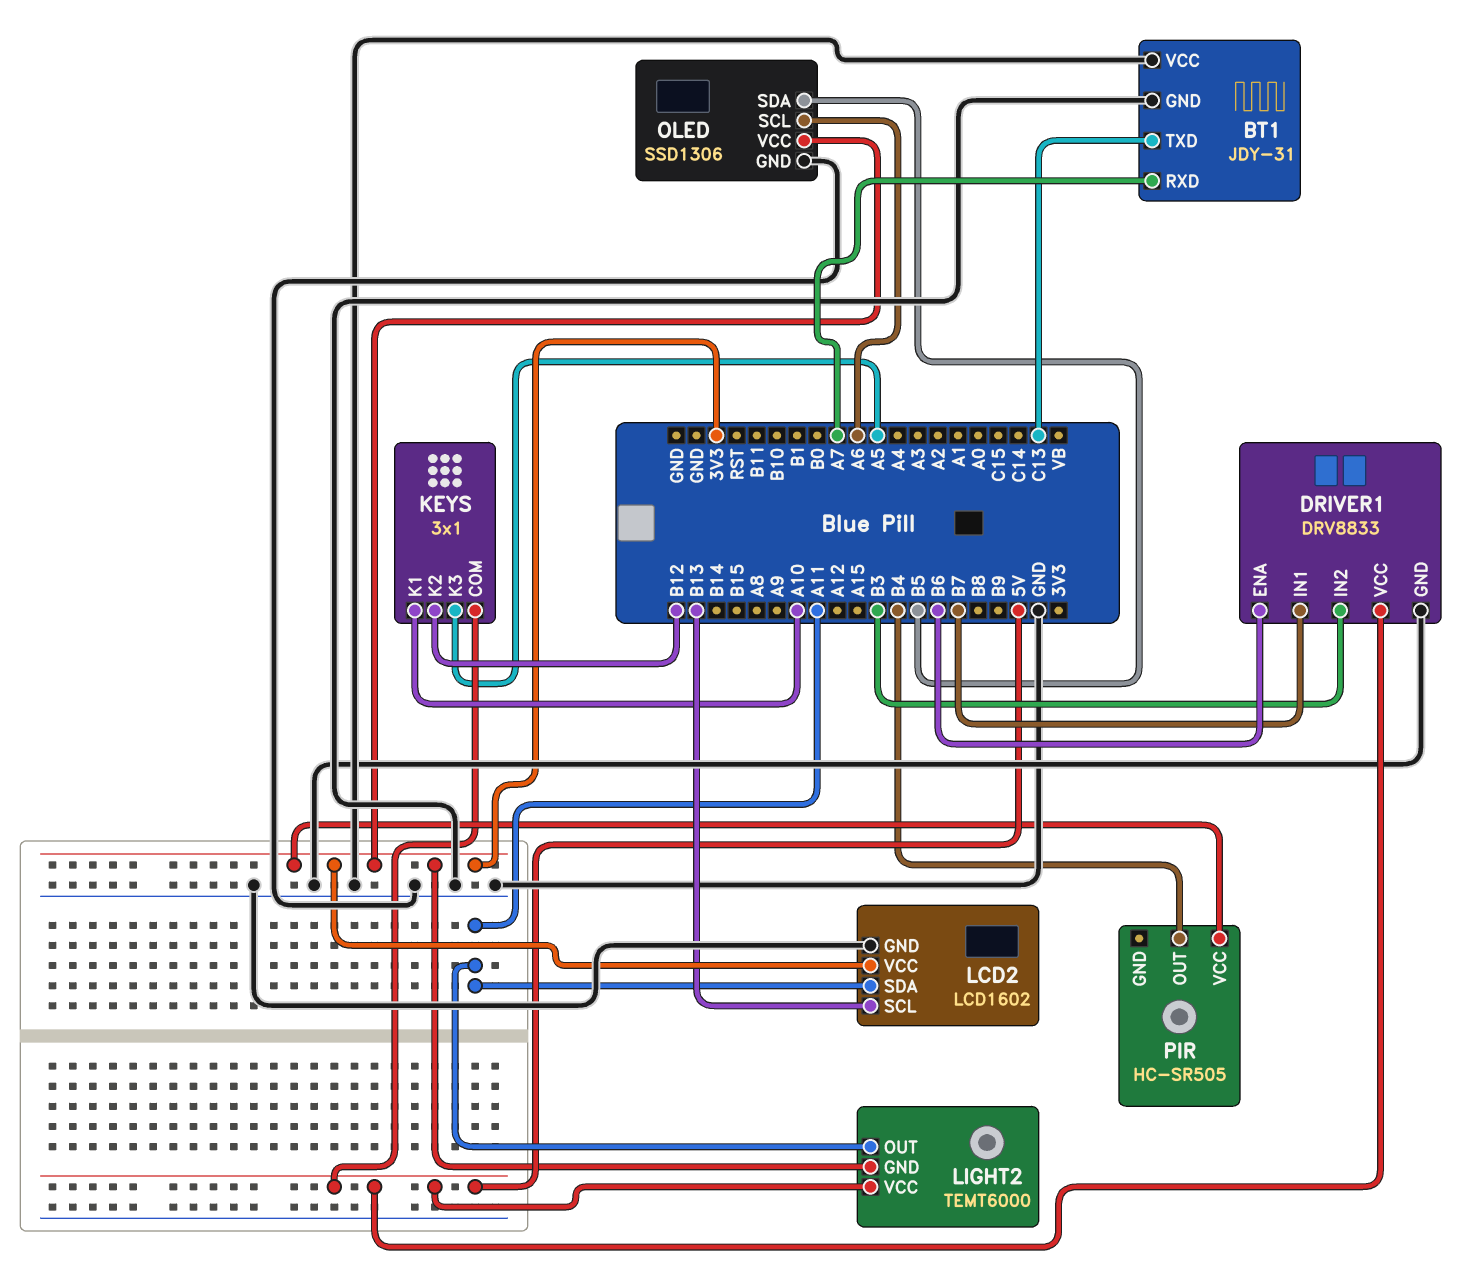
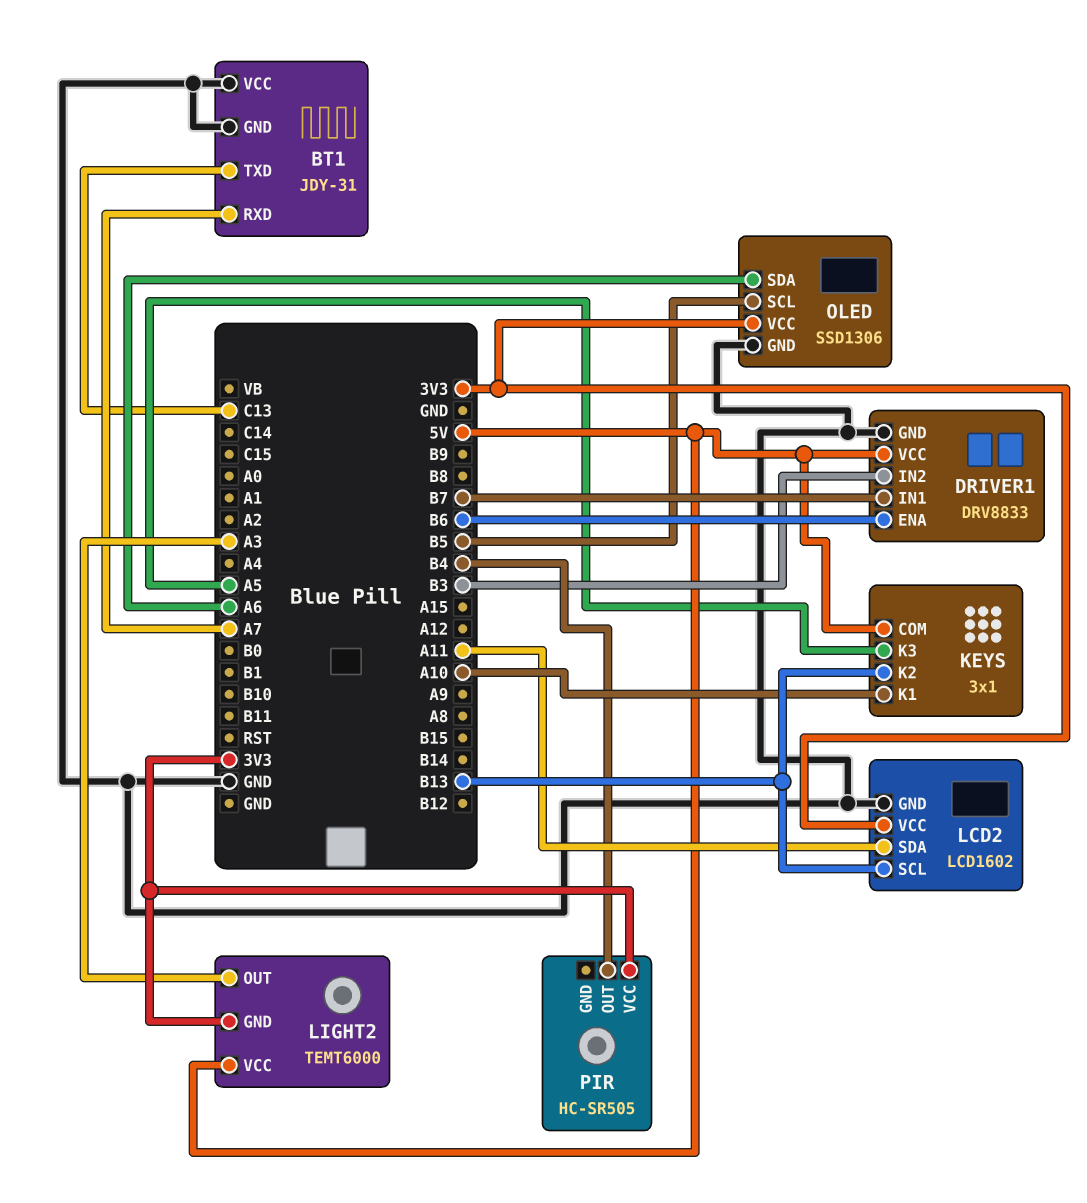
KEYS pin K2: B12 -> B13
LIGHT2 pin OUT: A11 -> A3
OLED pin SCL: A6 -> B5
OLED pin SDA: B5 -> A6

